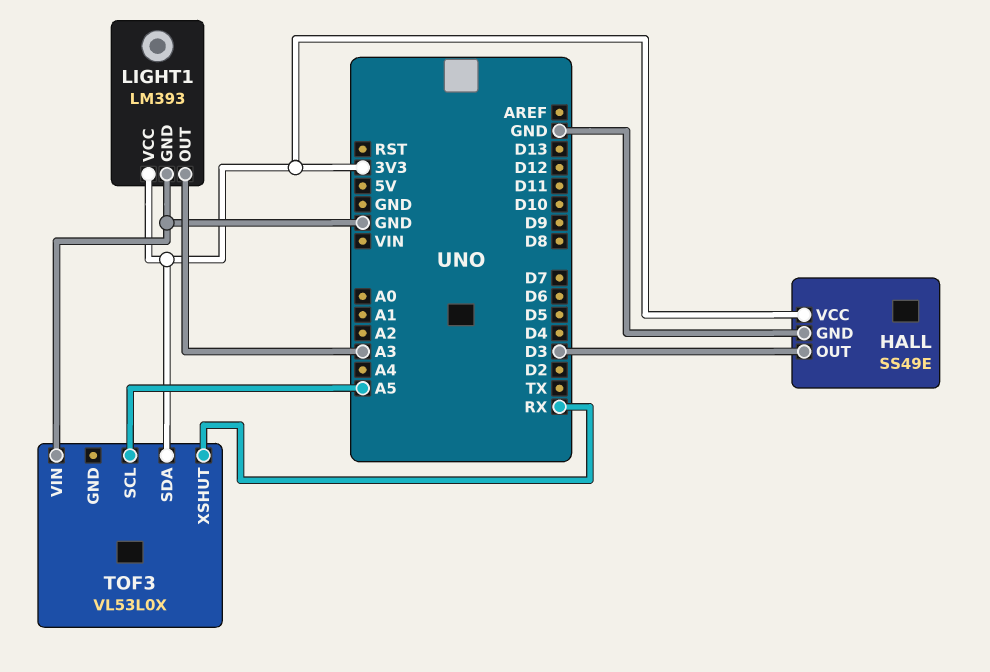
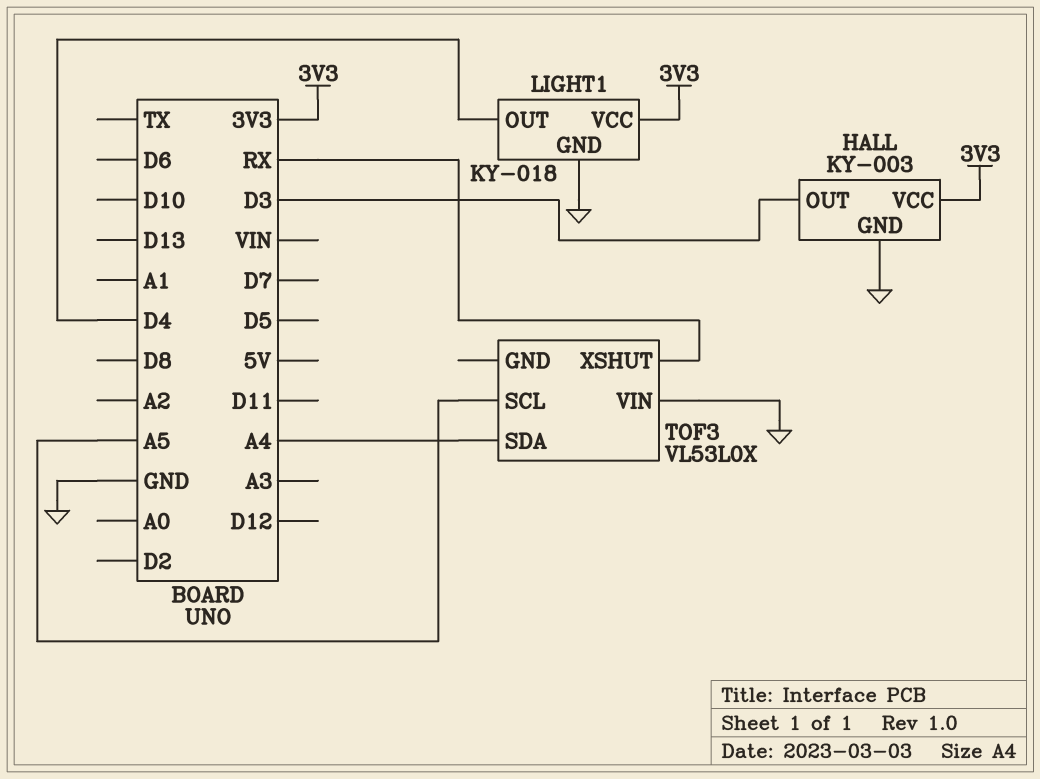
HALL: SS49E -> KY-003
LIGHT1: LM393 -> KY-018
LIGHT1 pin OUT: A3 -> D4
TOF3 pin SDA: 3V3 -> A4

